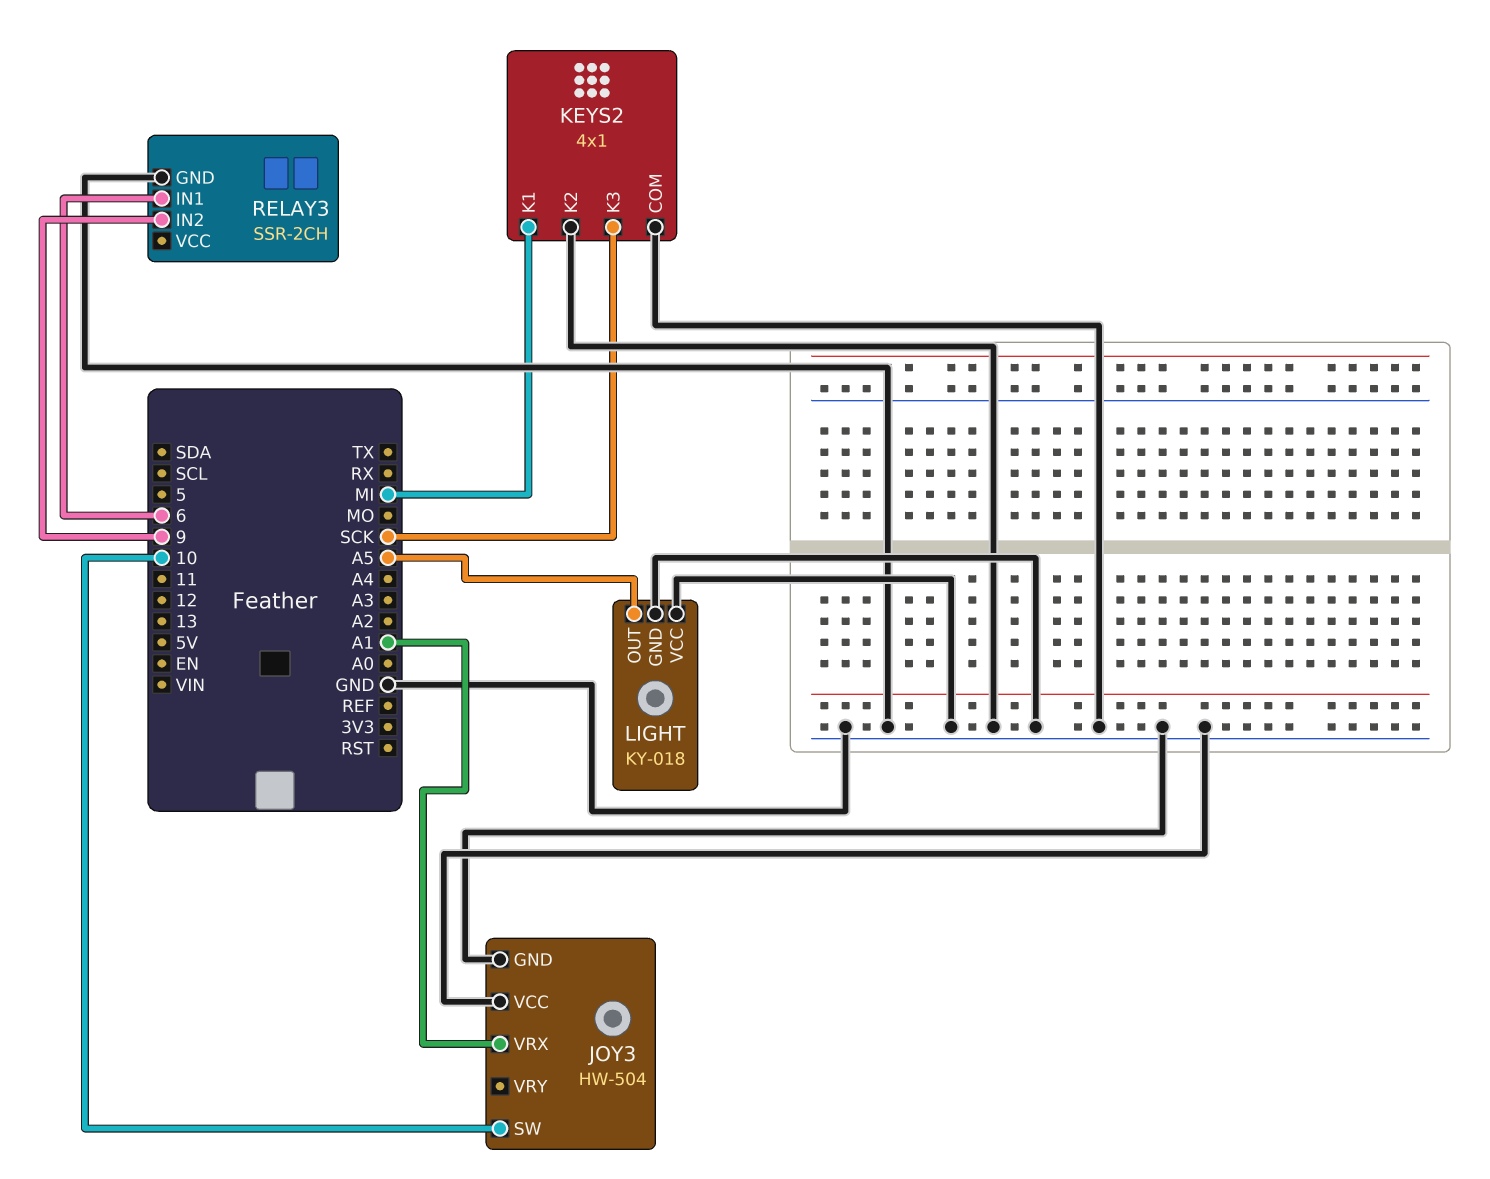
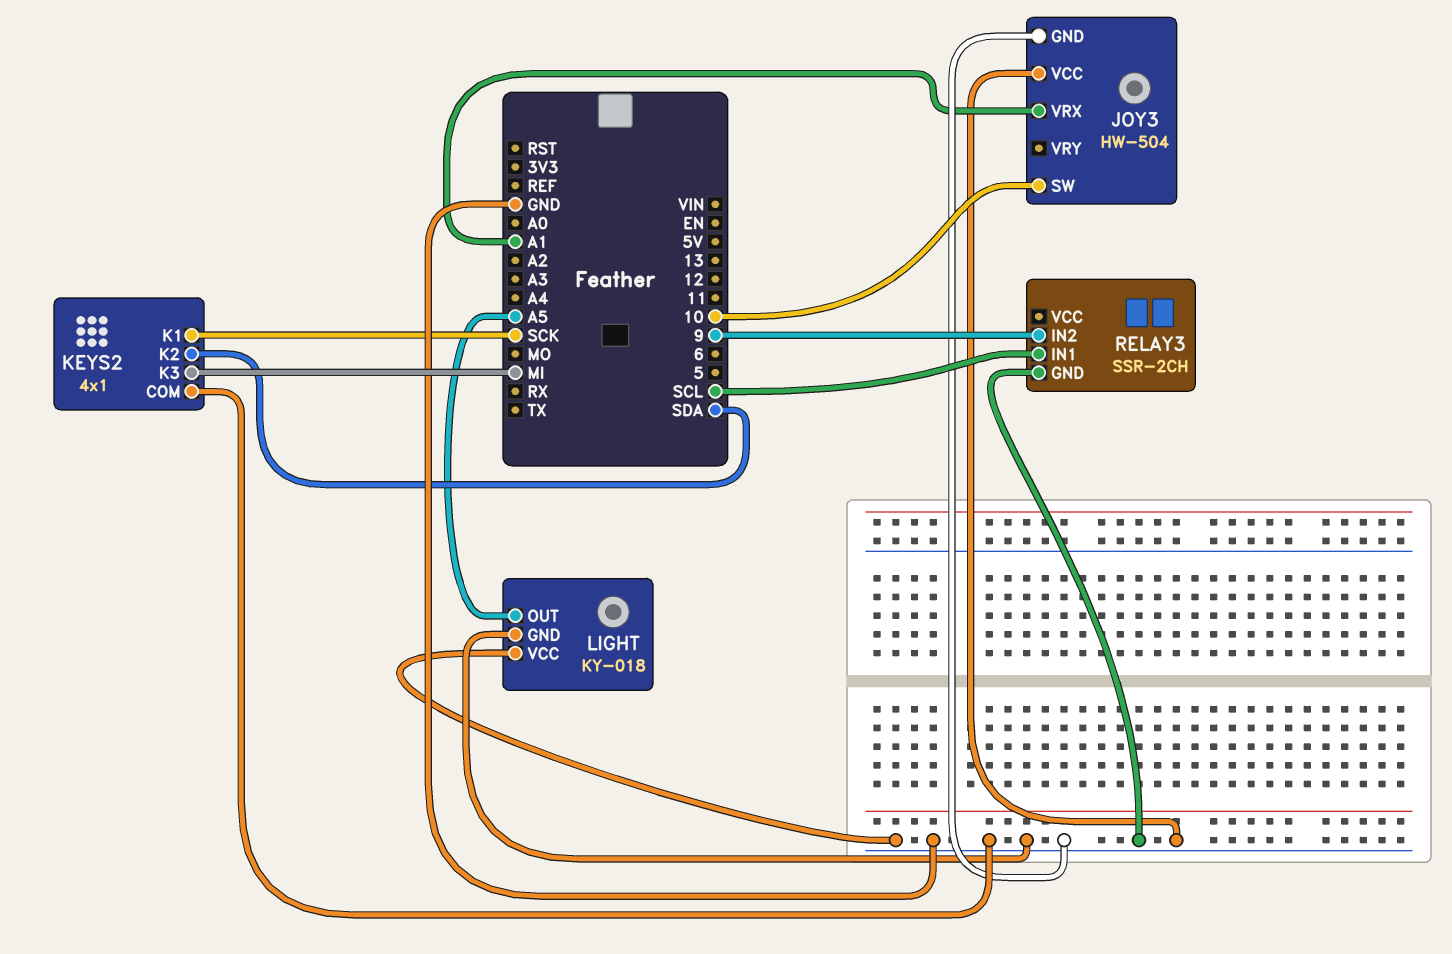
KEYS2 pin K1: MI -> SCK
KEYS2 pin K2: GND -> SDA
KEYS2 pin K3: SCK -> MI
RELAY3 pin IN1: 6 -> SCL

